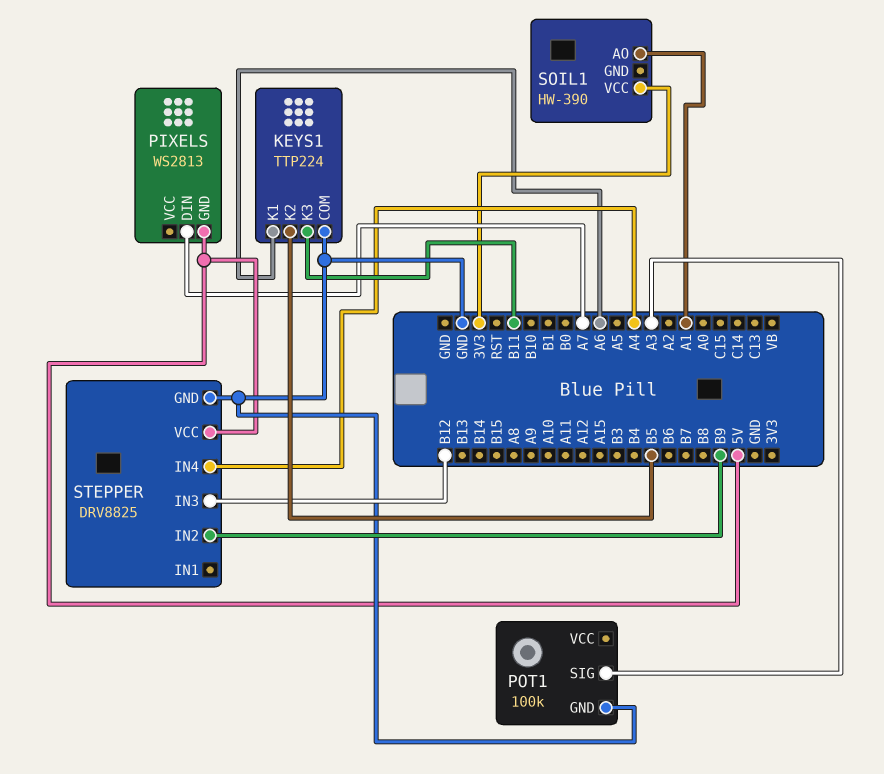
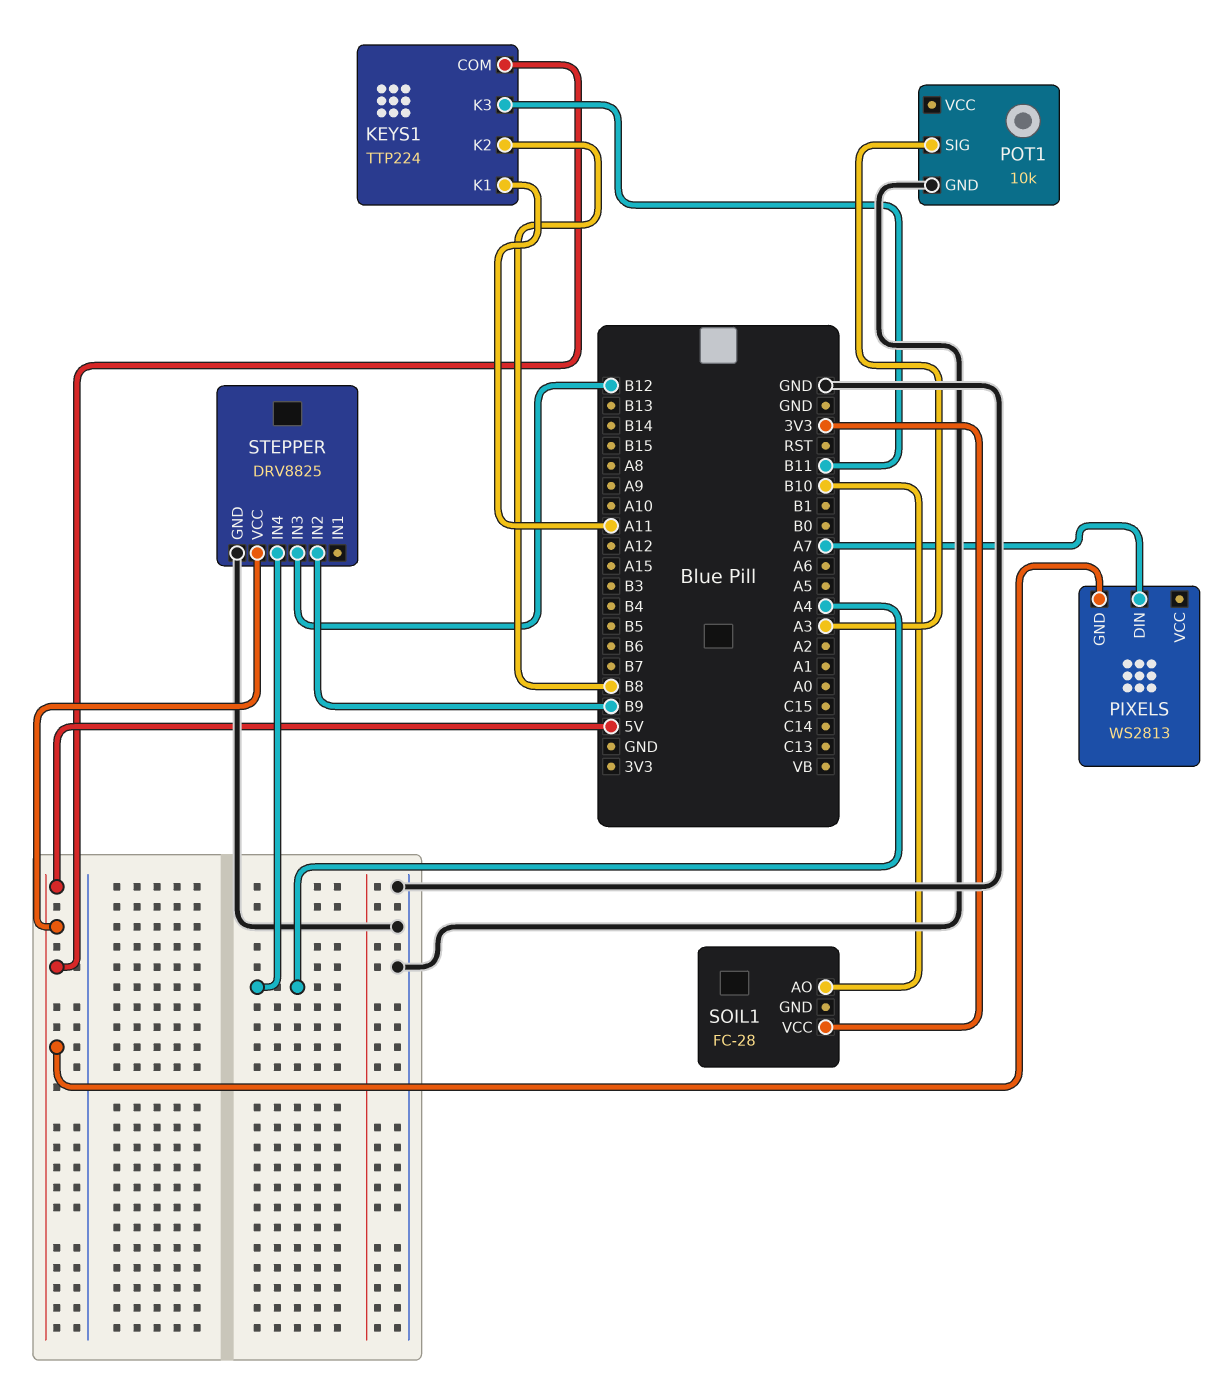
KEYS1 pin COM: GND -> 5V
KEYS1 pin K1: A6 -> A11
KEYS1 pin K2: B5 -> B8
POT1: 100k -> 10k
SOIL1: HW-390 -> FC-28
SOIL1 pin AO: A1 -> B10

